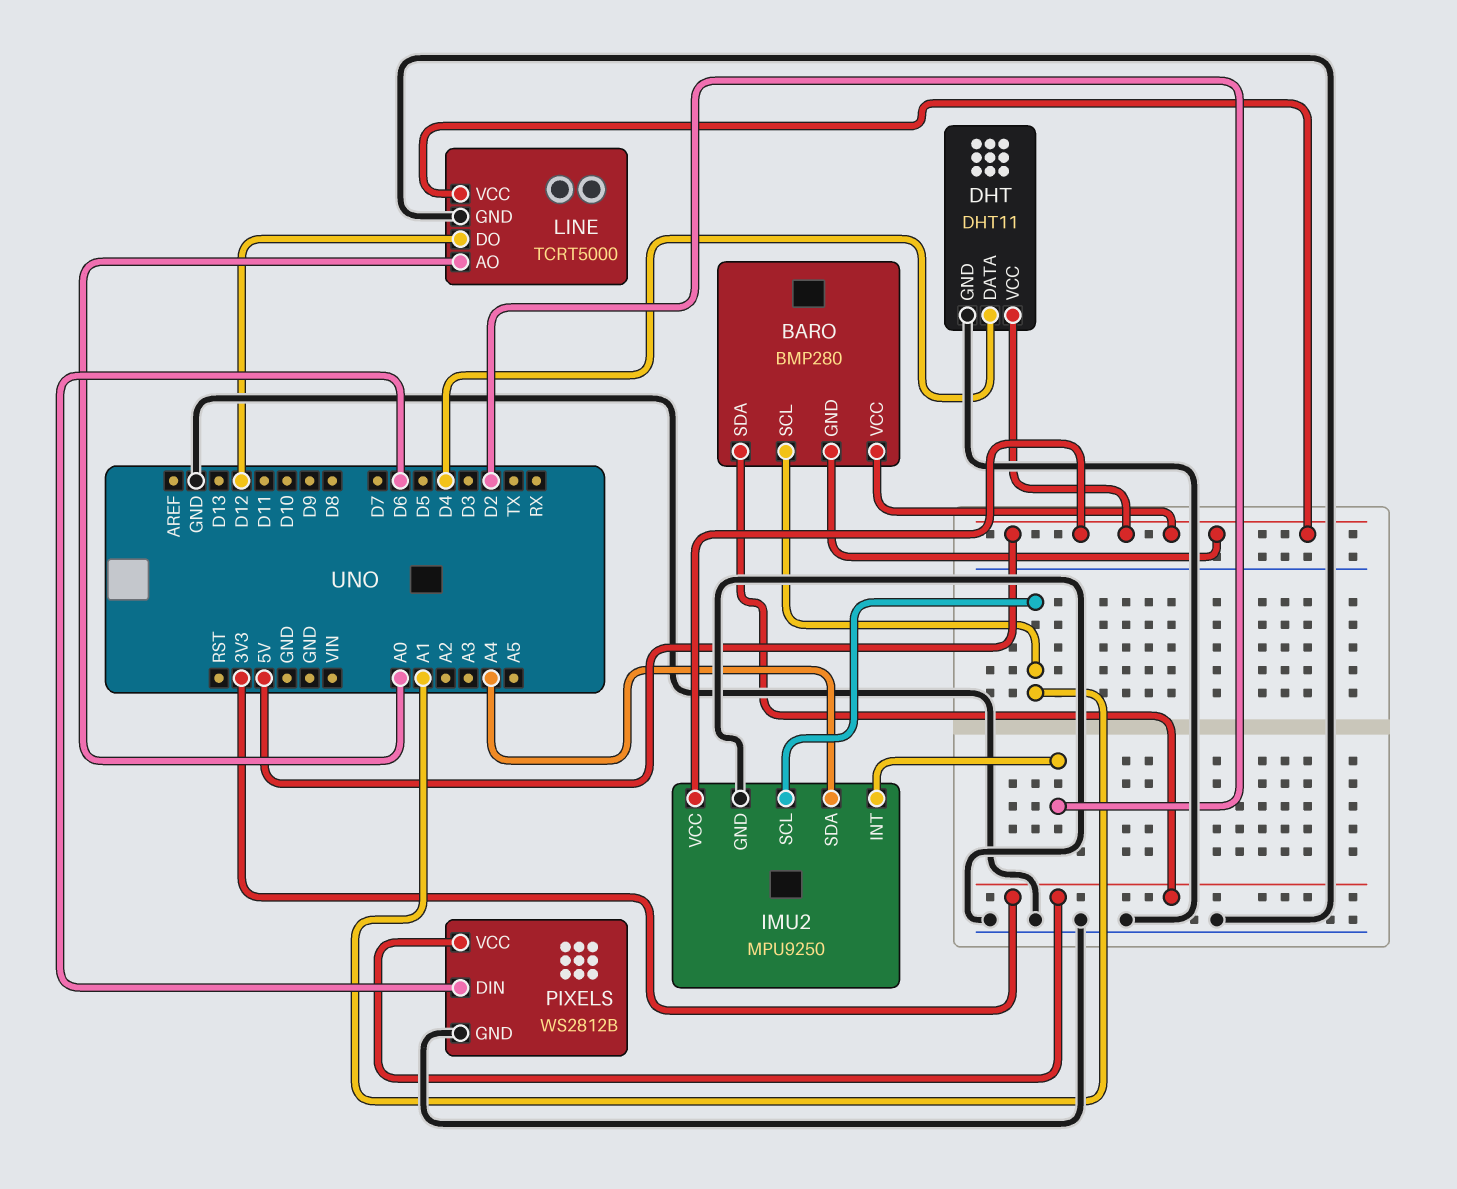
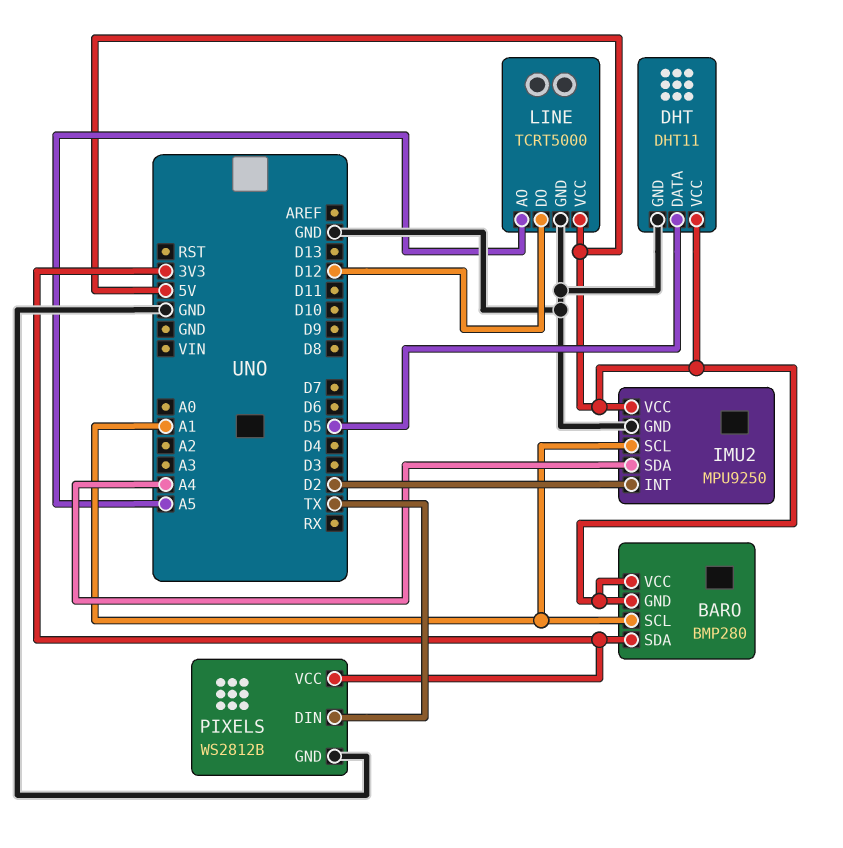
DHT pin DATA: D4 -> D5
LINE pin AO: A0 -> A5
PIXELS pin DIN: D6 -> TX

